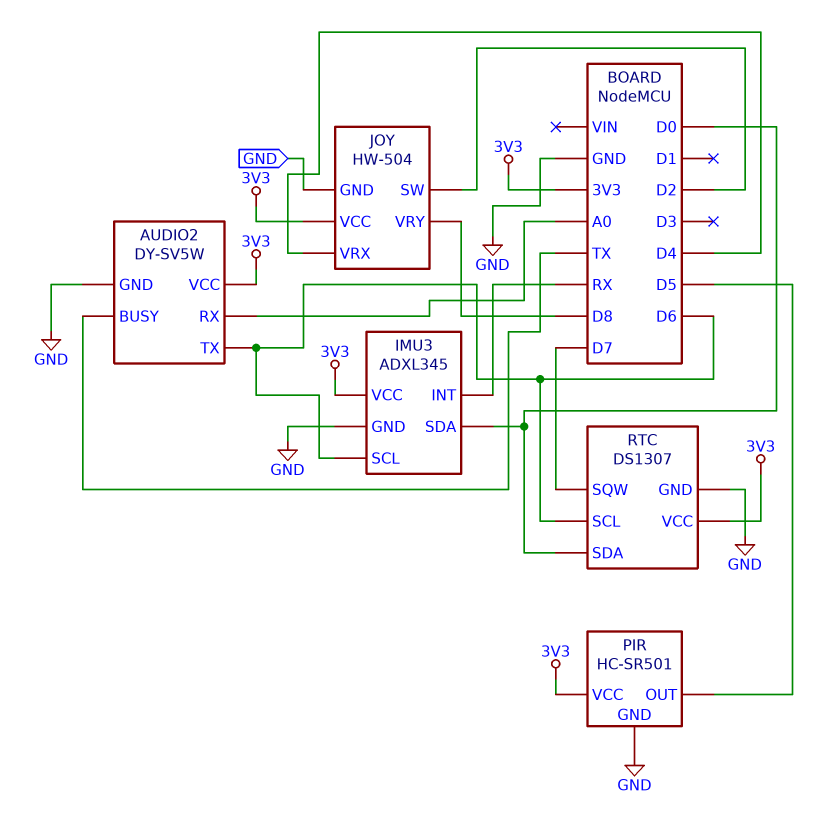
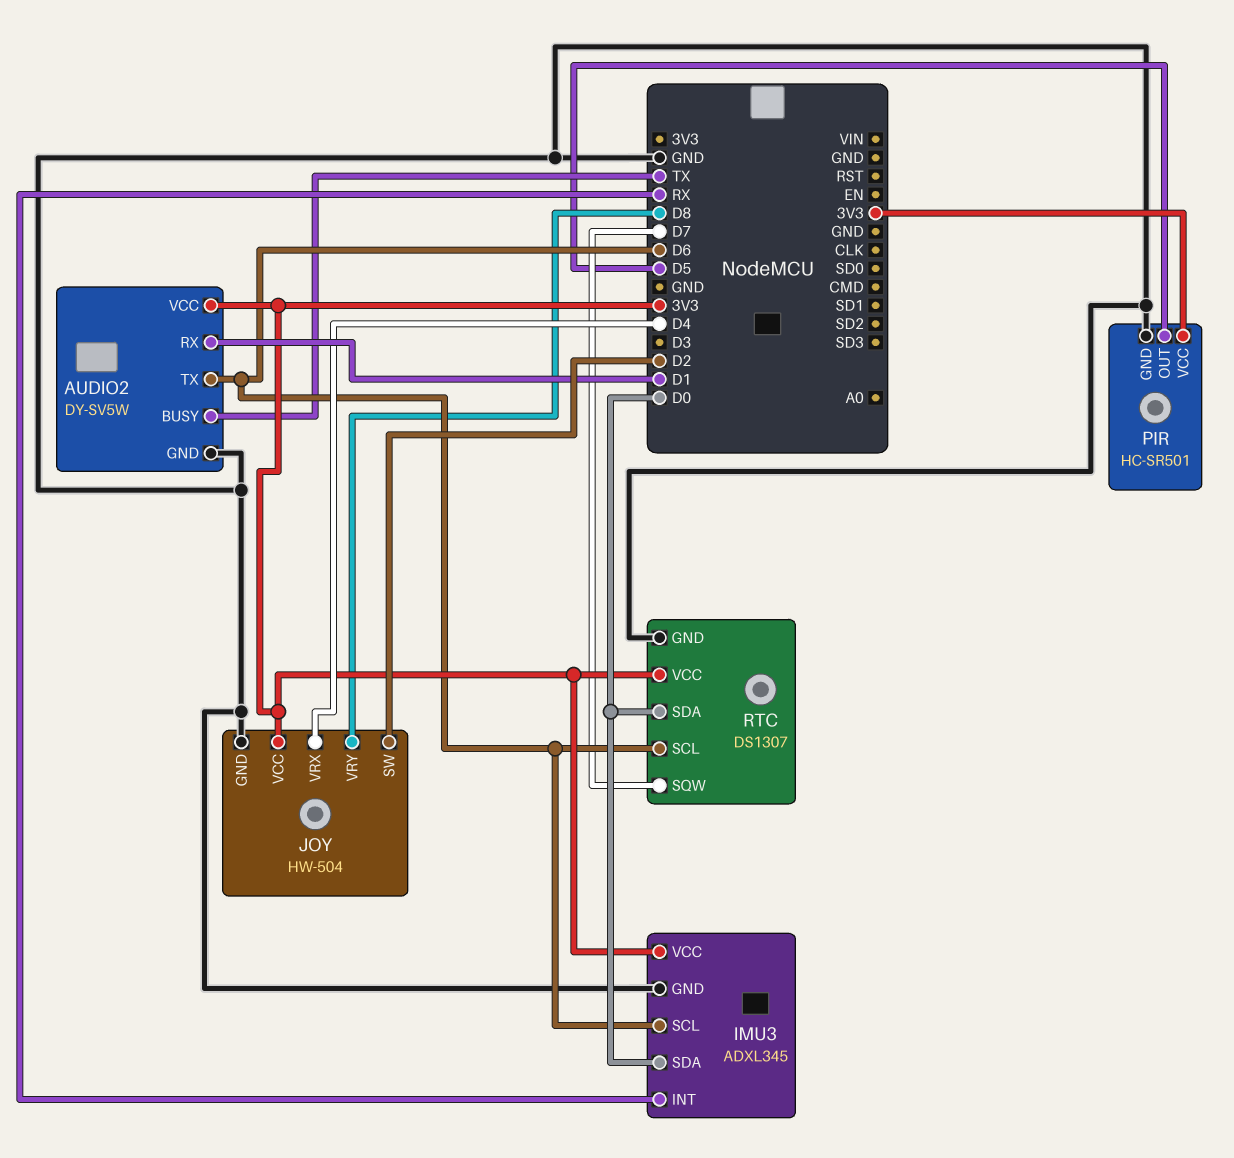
AUDIO2 pin RX: A0 -> D1

